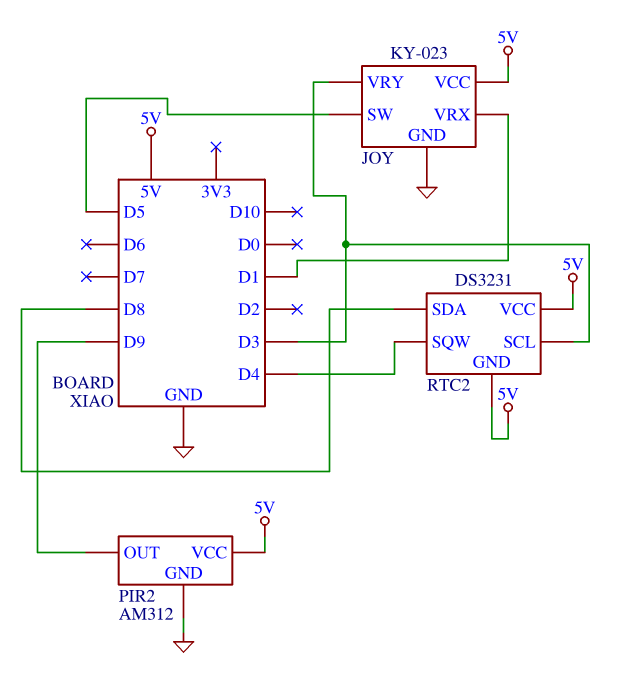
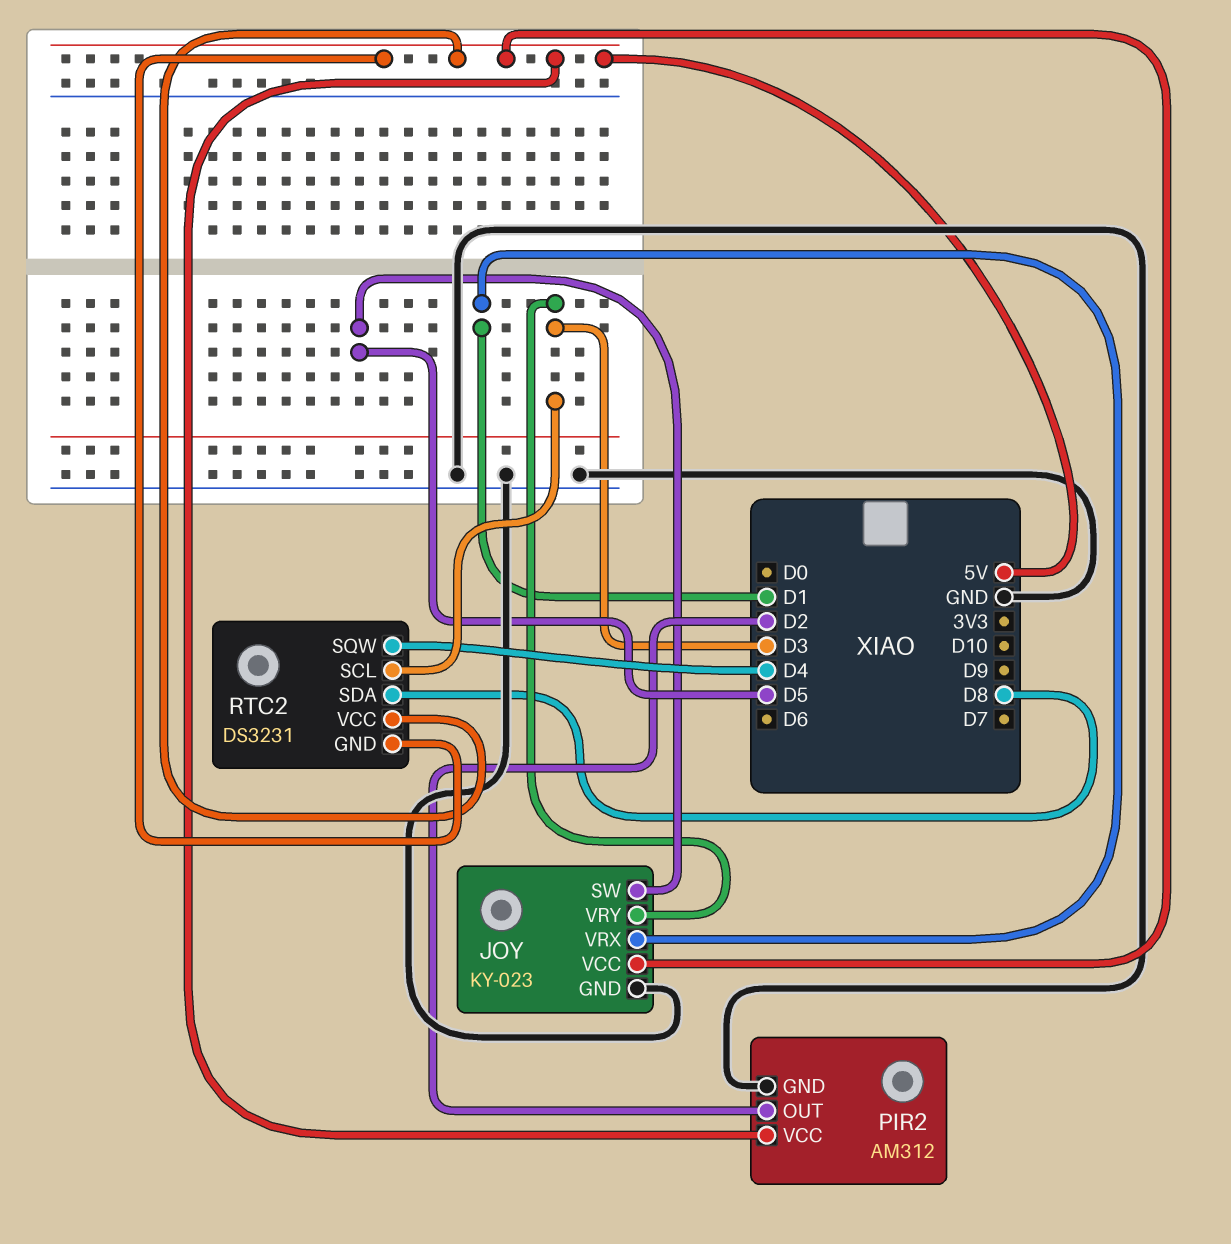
PIR2 pin OUT: D9 -> D2

